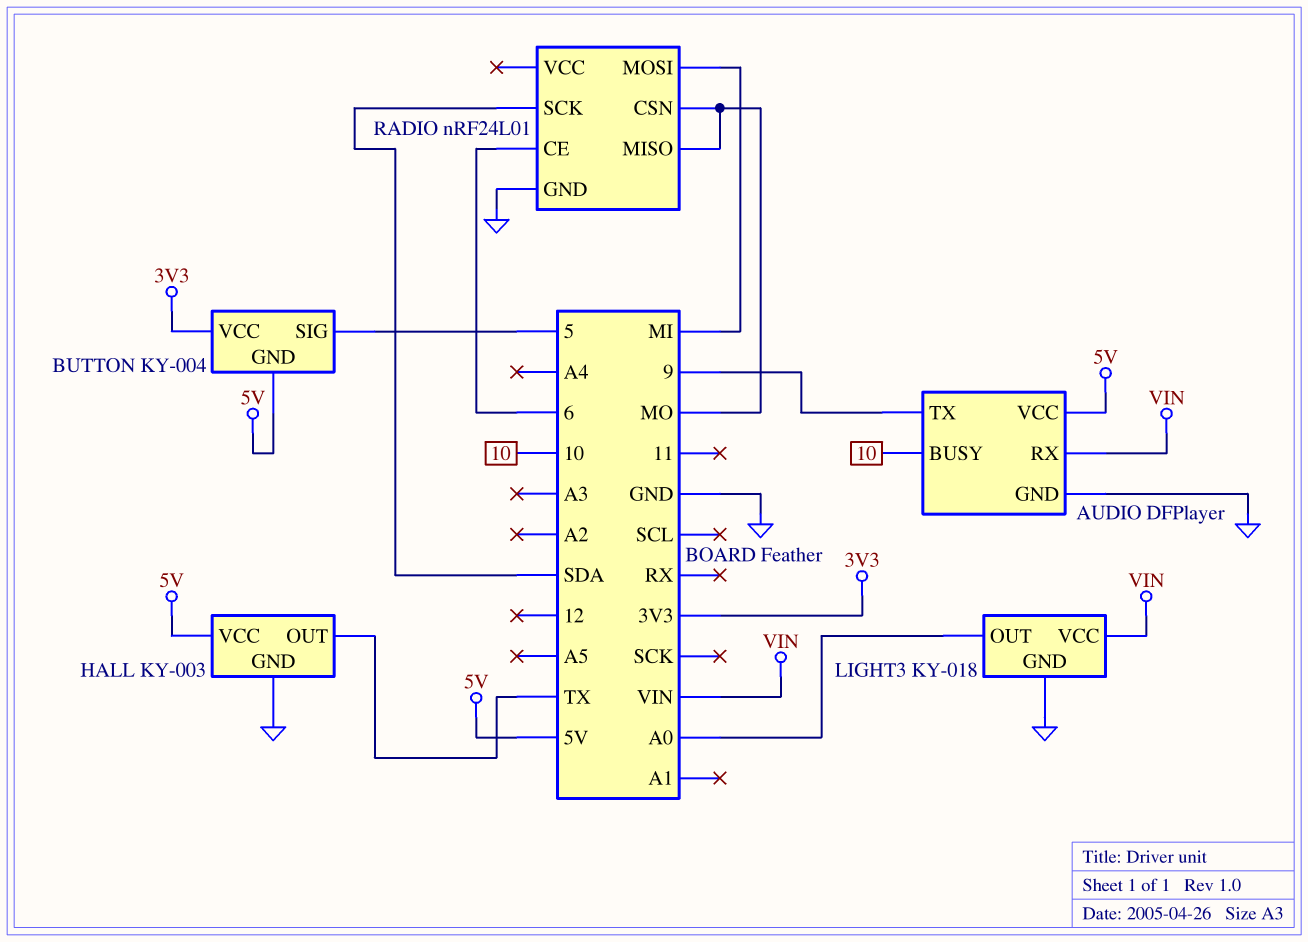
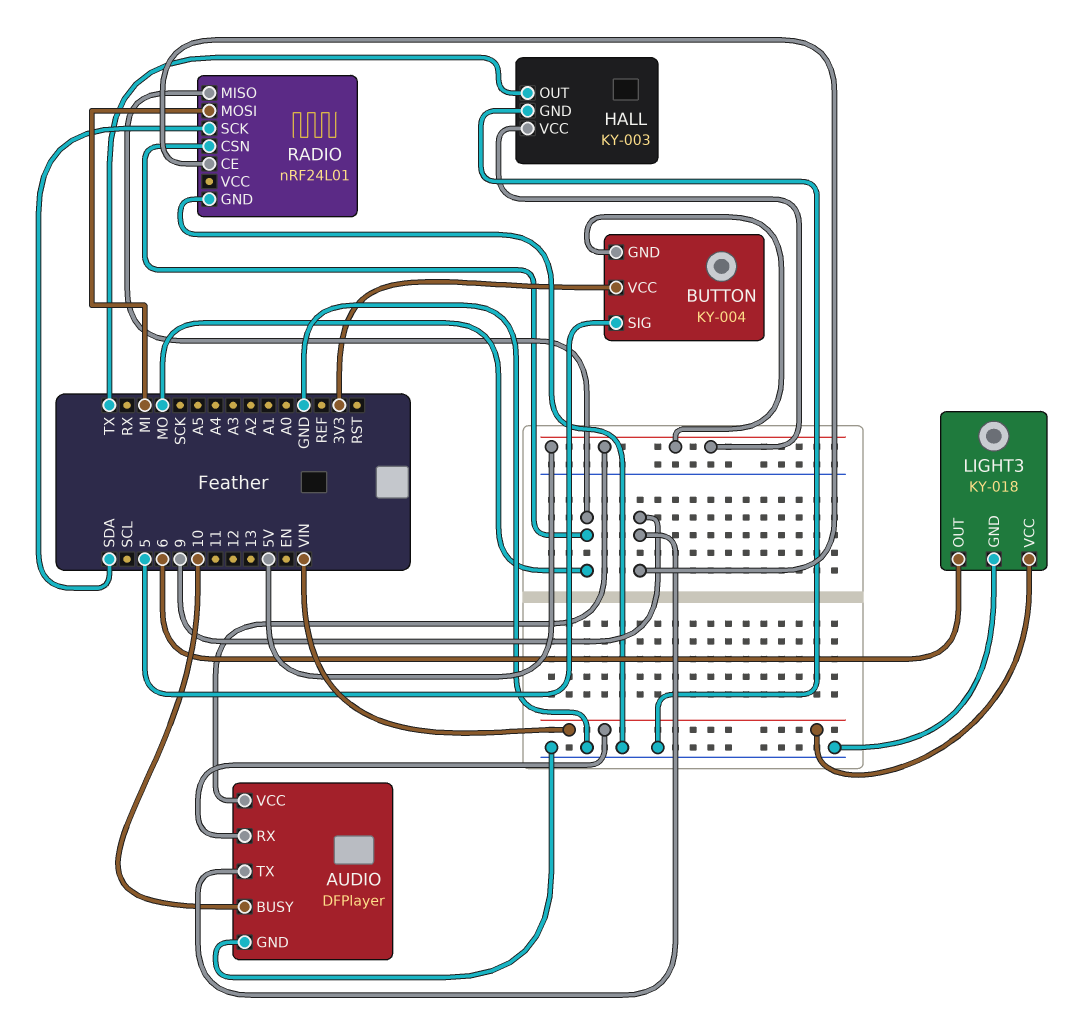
LIGHT3 pin OUT: A0 -> 6
RADIO pin CE: 6 -> 9

